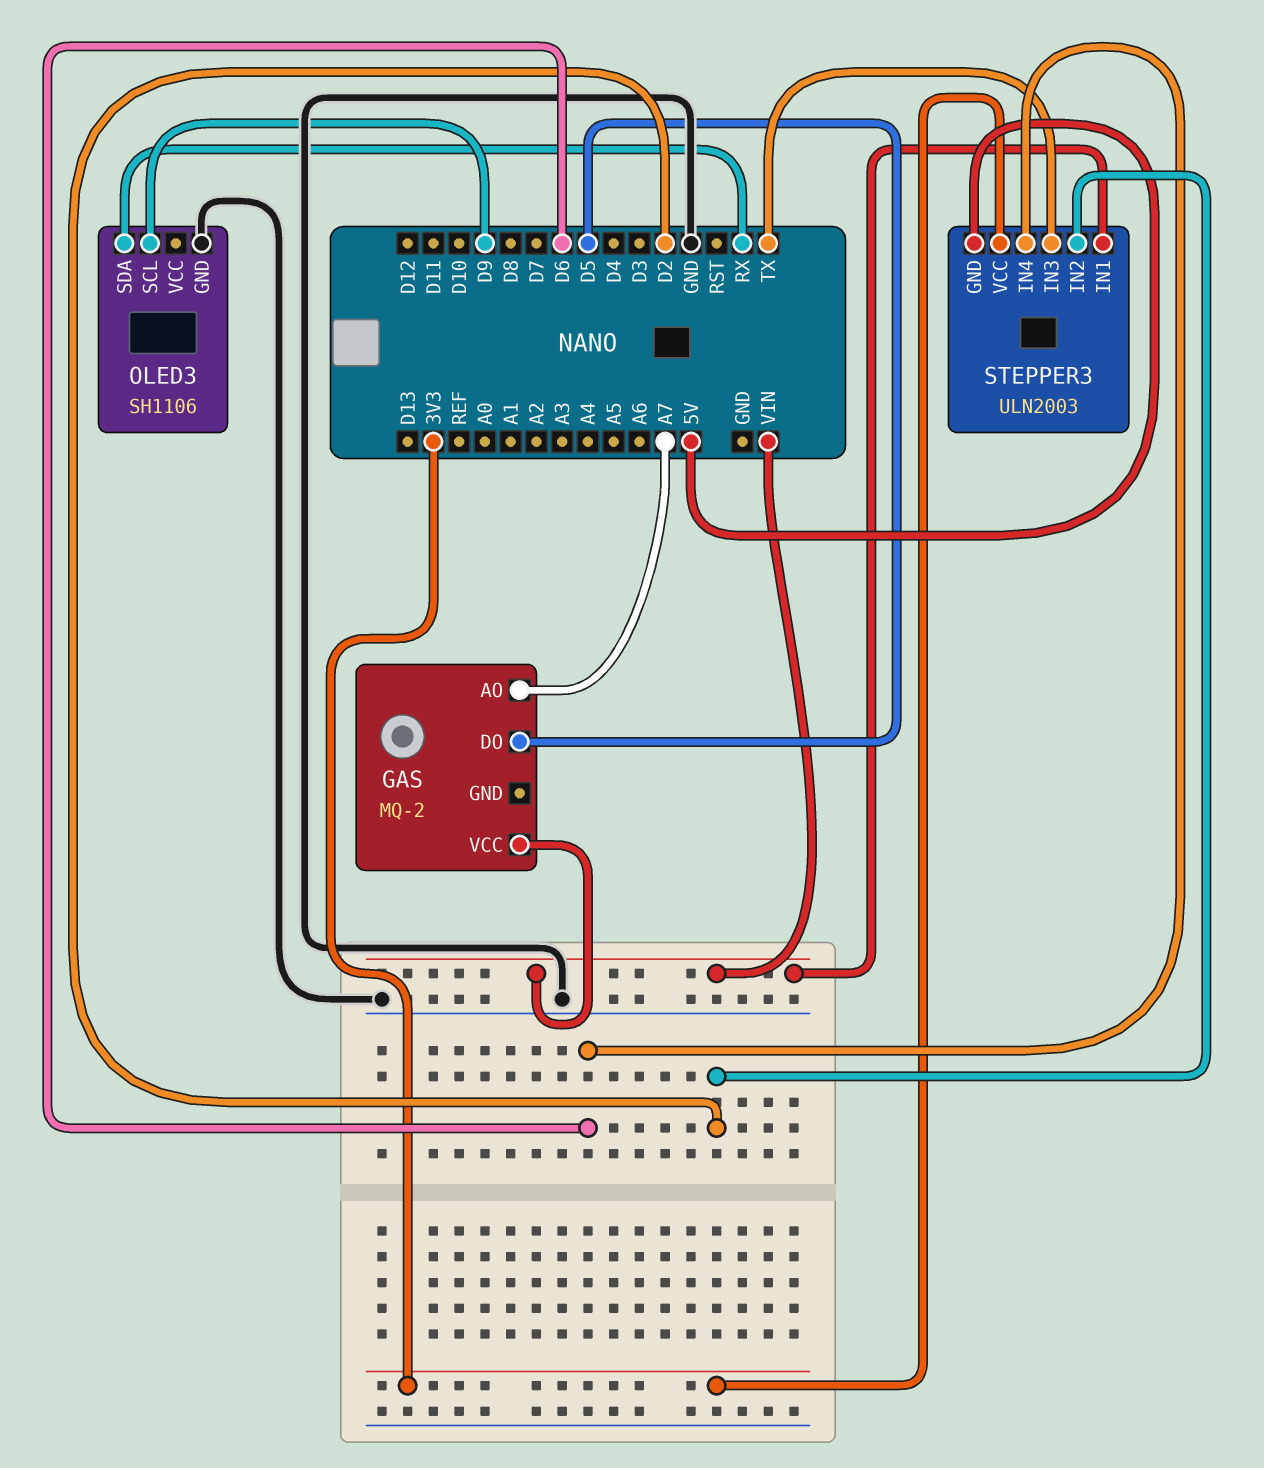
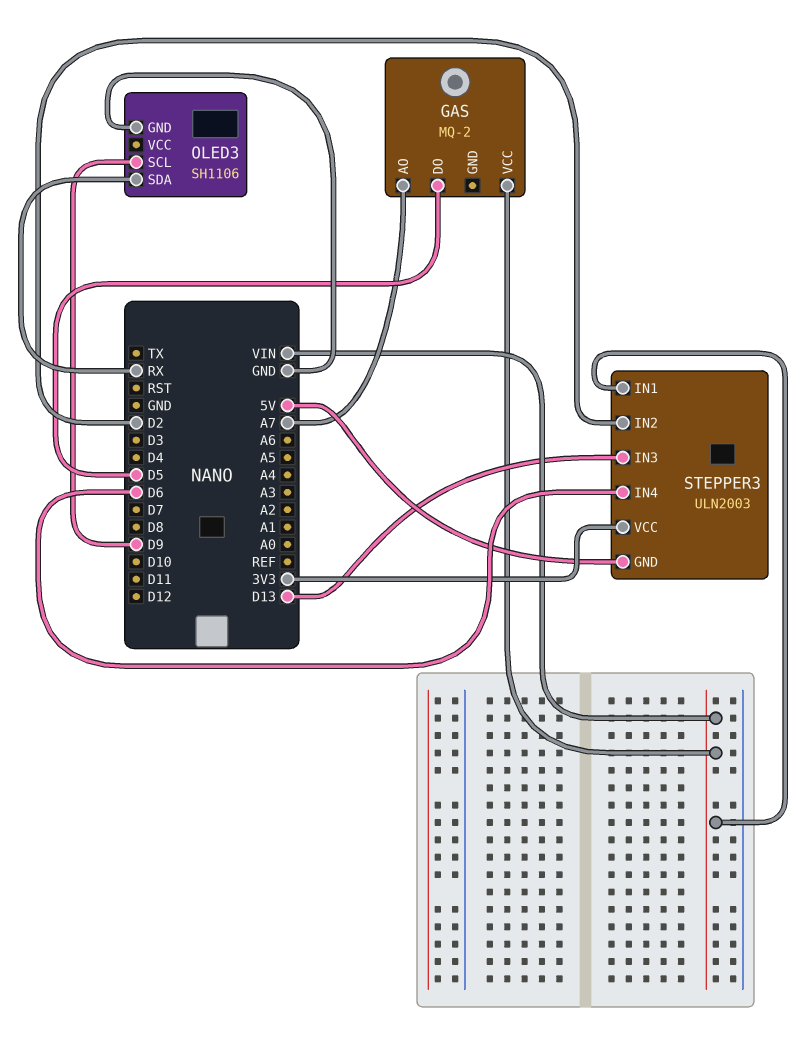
STEPPER3 pin IN3: TX -> D13

